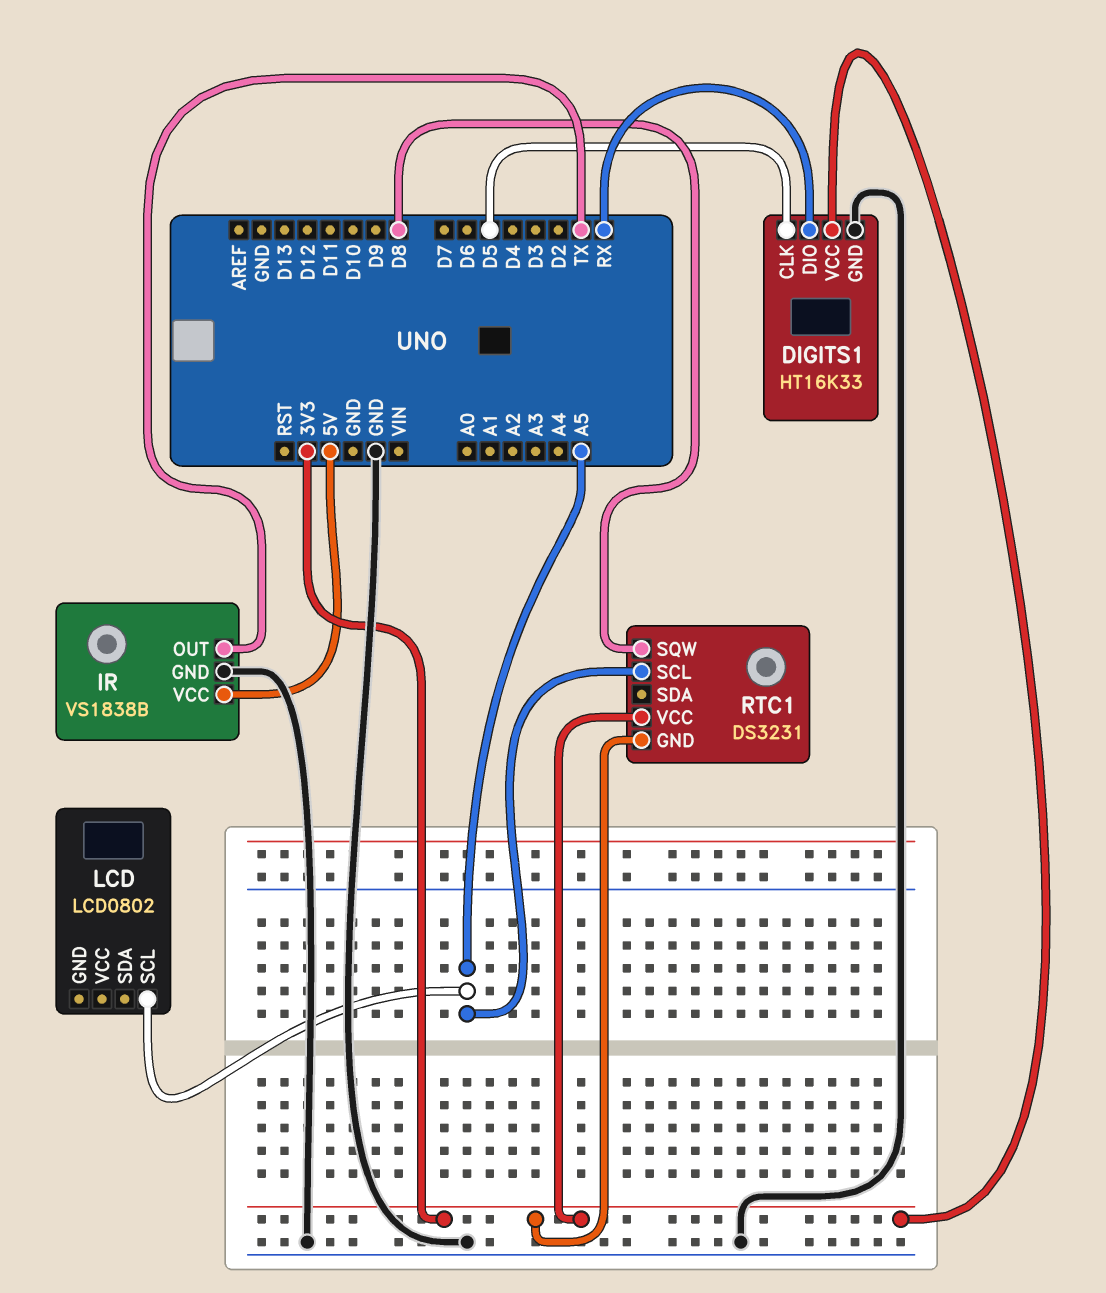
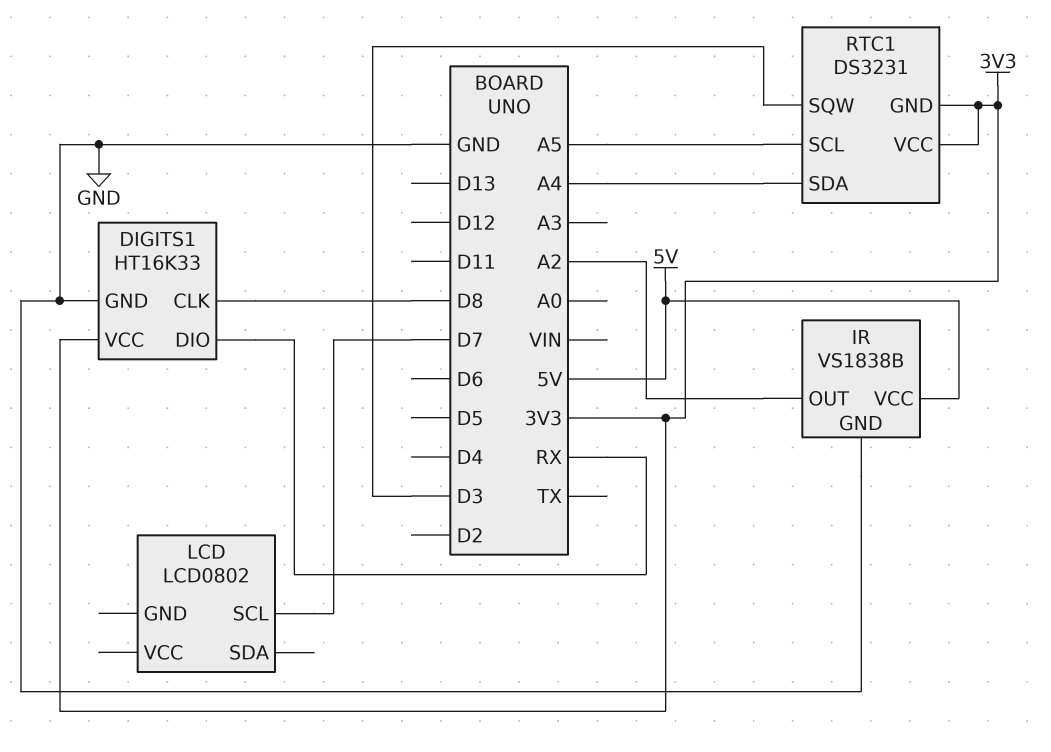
DIGITS1 pin CLK: D5 -> D8
IR pin OUT: TX -> A2
LCD pin SCL: A5 -> D7
RTC1 pin SDA: none -> A4
RTC1 pin SQW: D8 -> D3

